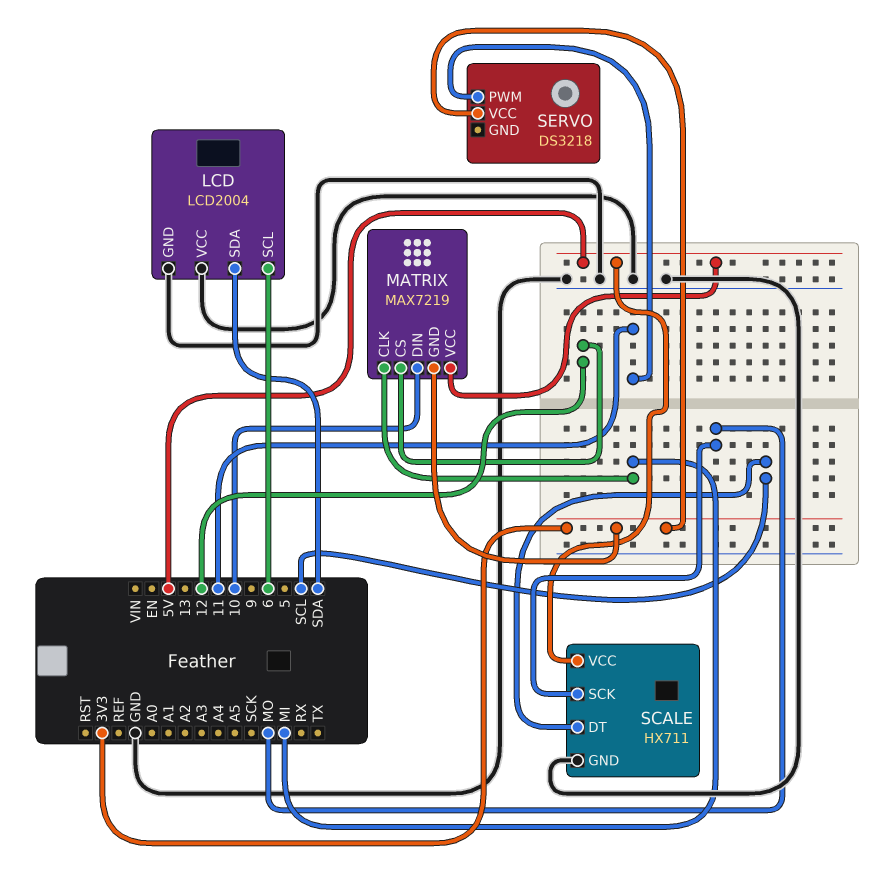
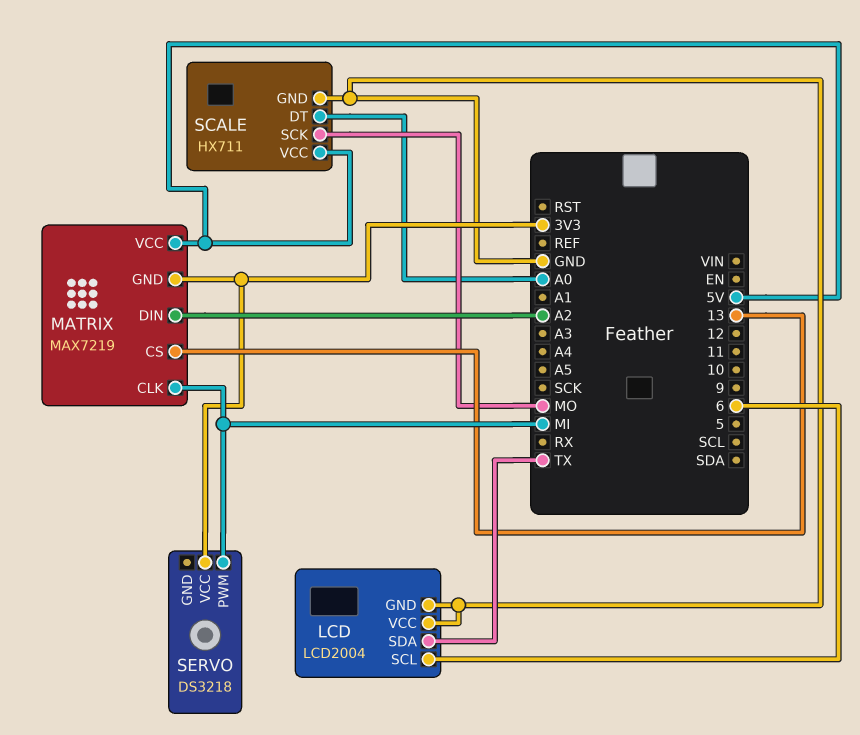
LCD pin SDA: SDA -> TX
MATRIX pin CS: 12 -> 13
MATRIX pin DIN: 10 -> A2
SCALE pin DT: SCL -> A0
SERVO pin PWM: 11 -> MI

